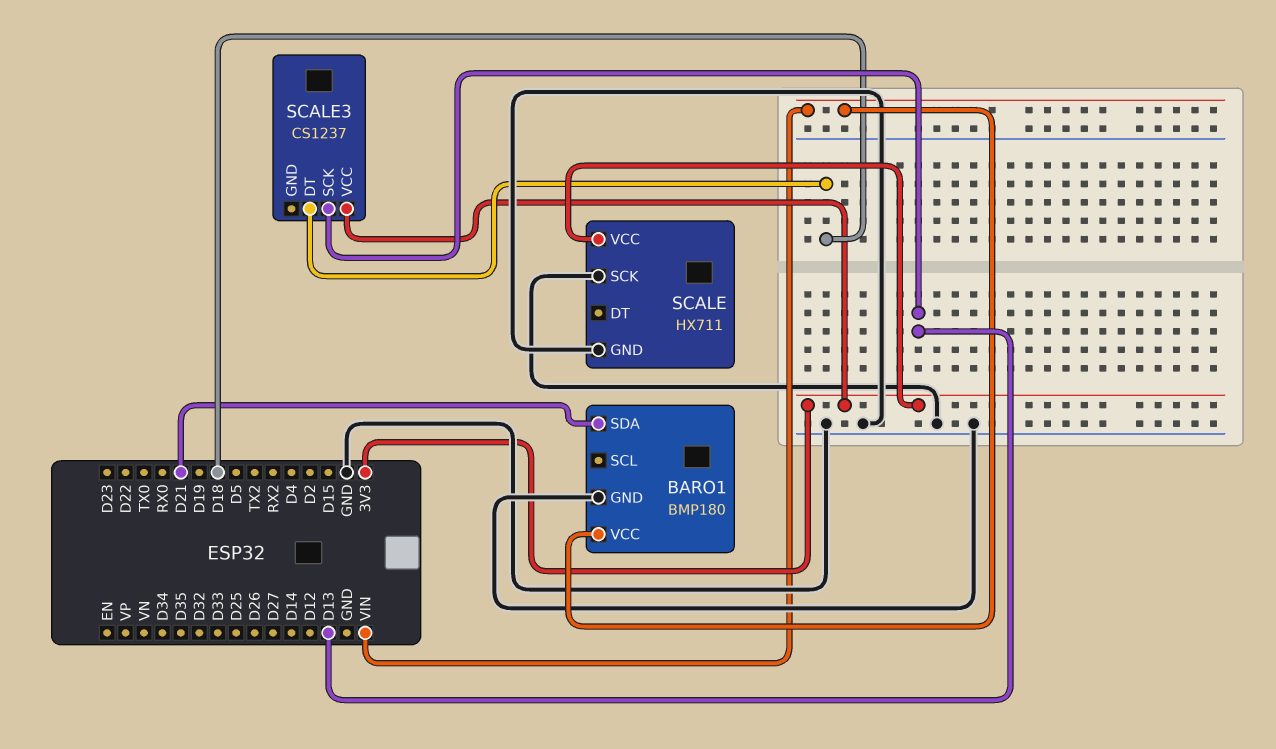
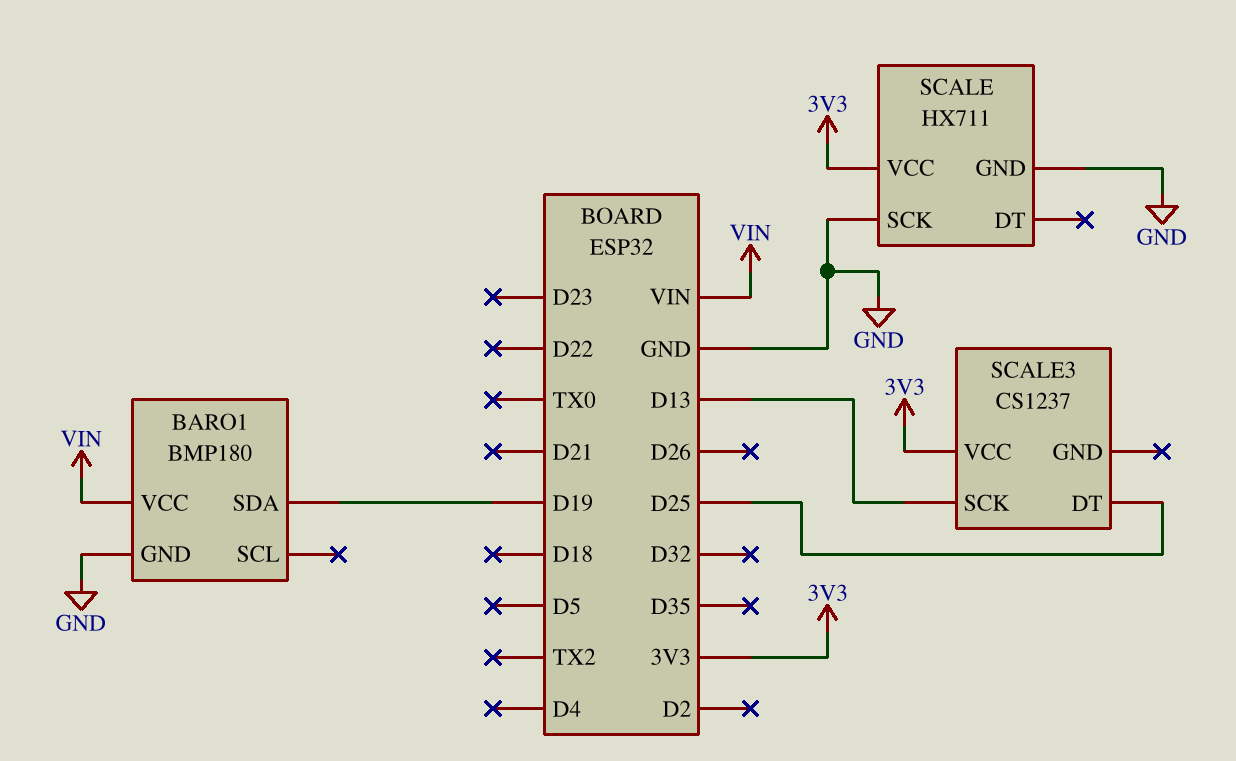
BARO1 pin SDA: D21 -> D19
SCALE3 pin DT: D18 -> D25

